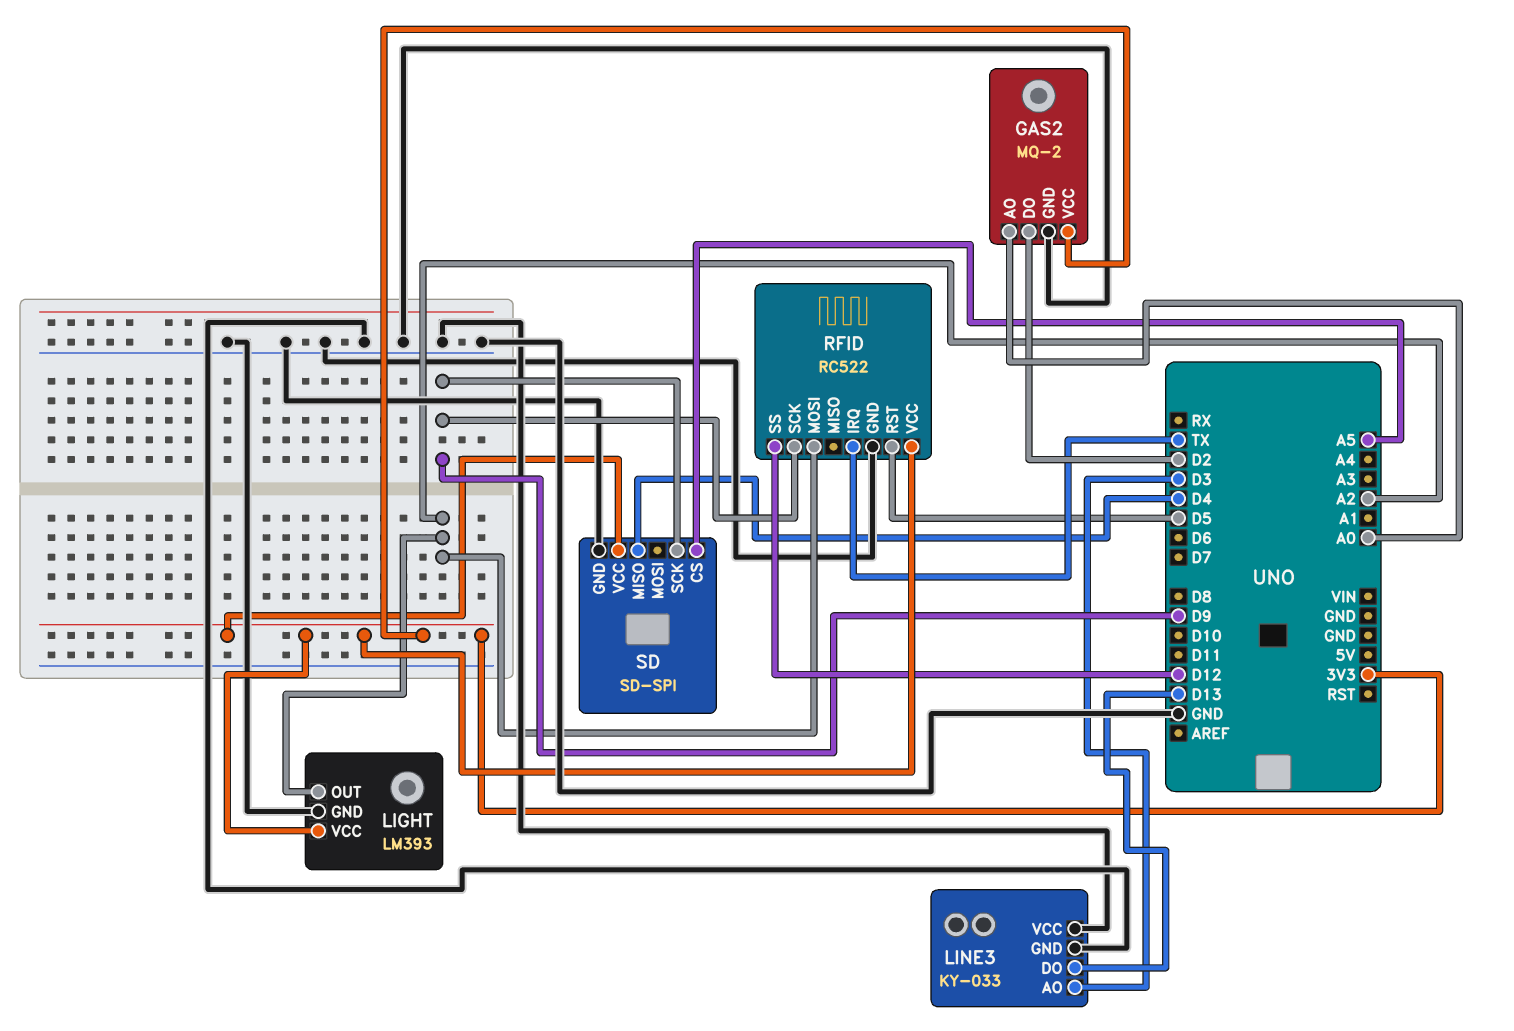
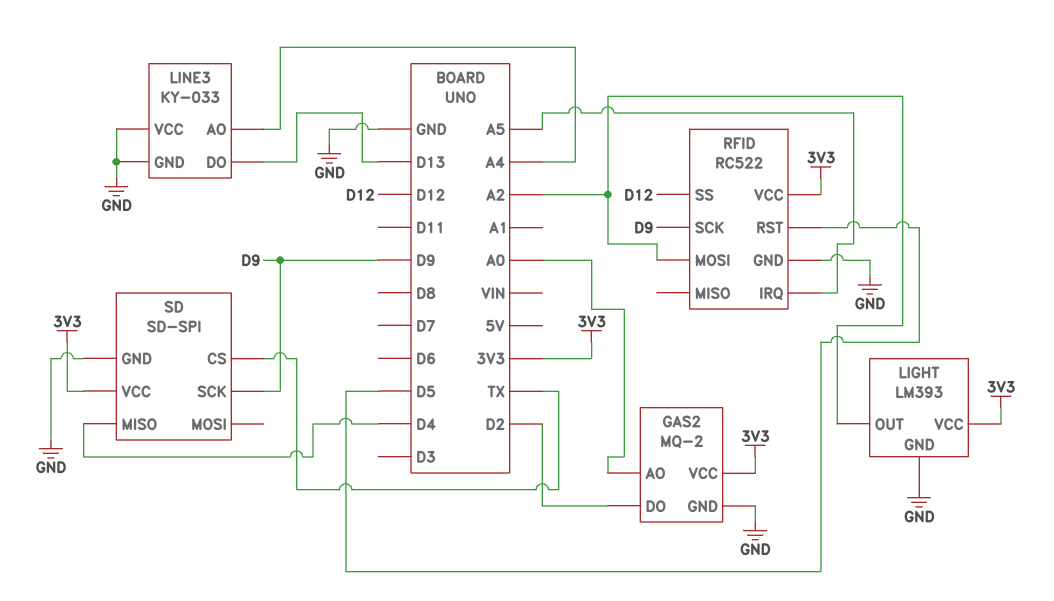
LINE3 pin AO: D3 -> A4
RFID pin IRQ: TX -> A5
SD pin CS: A5 -> TX

